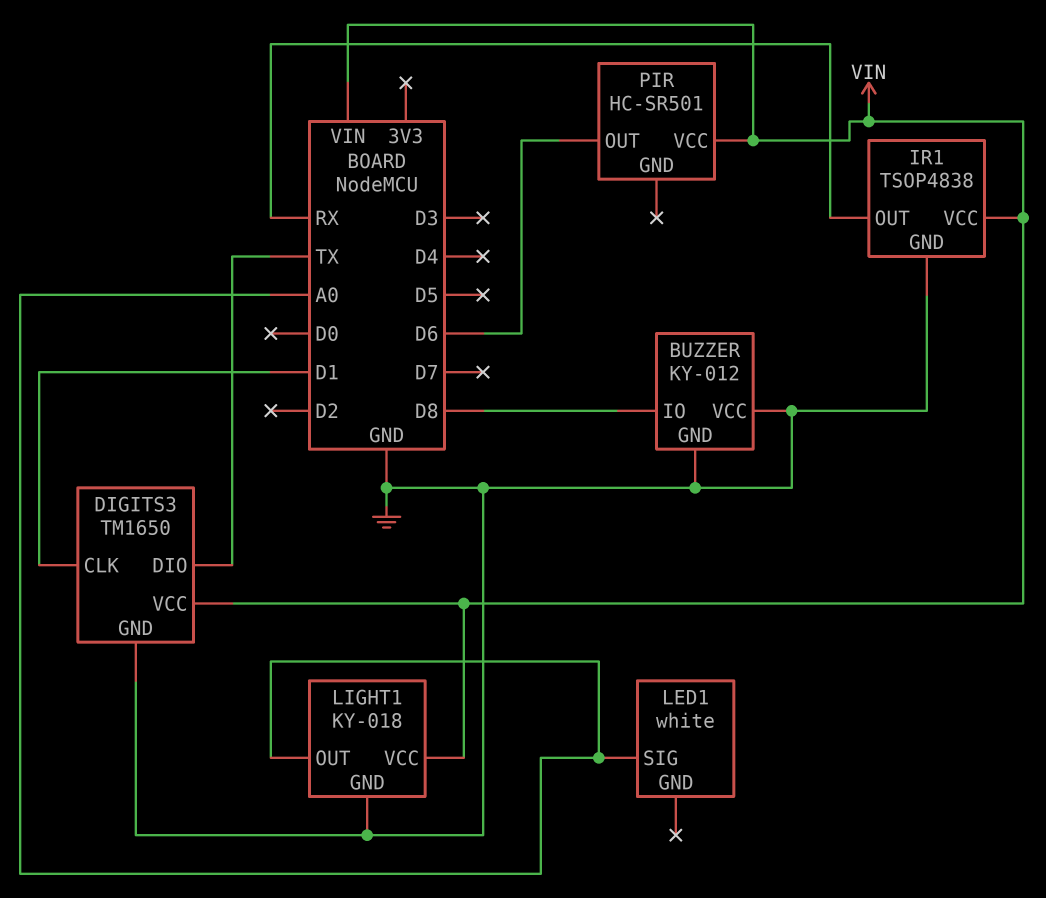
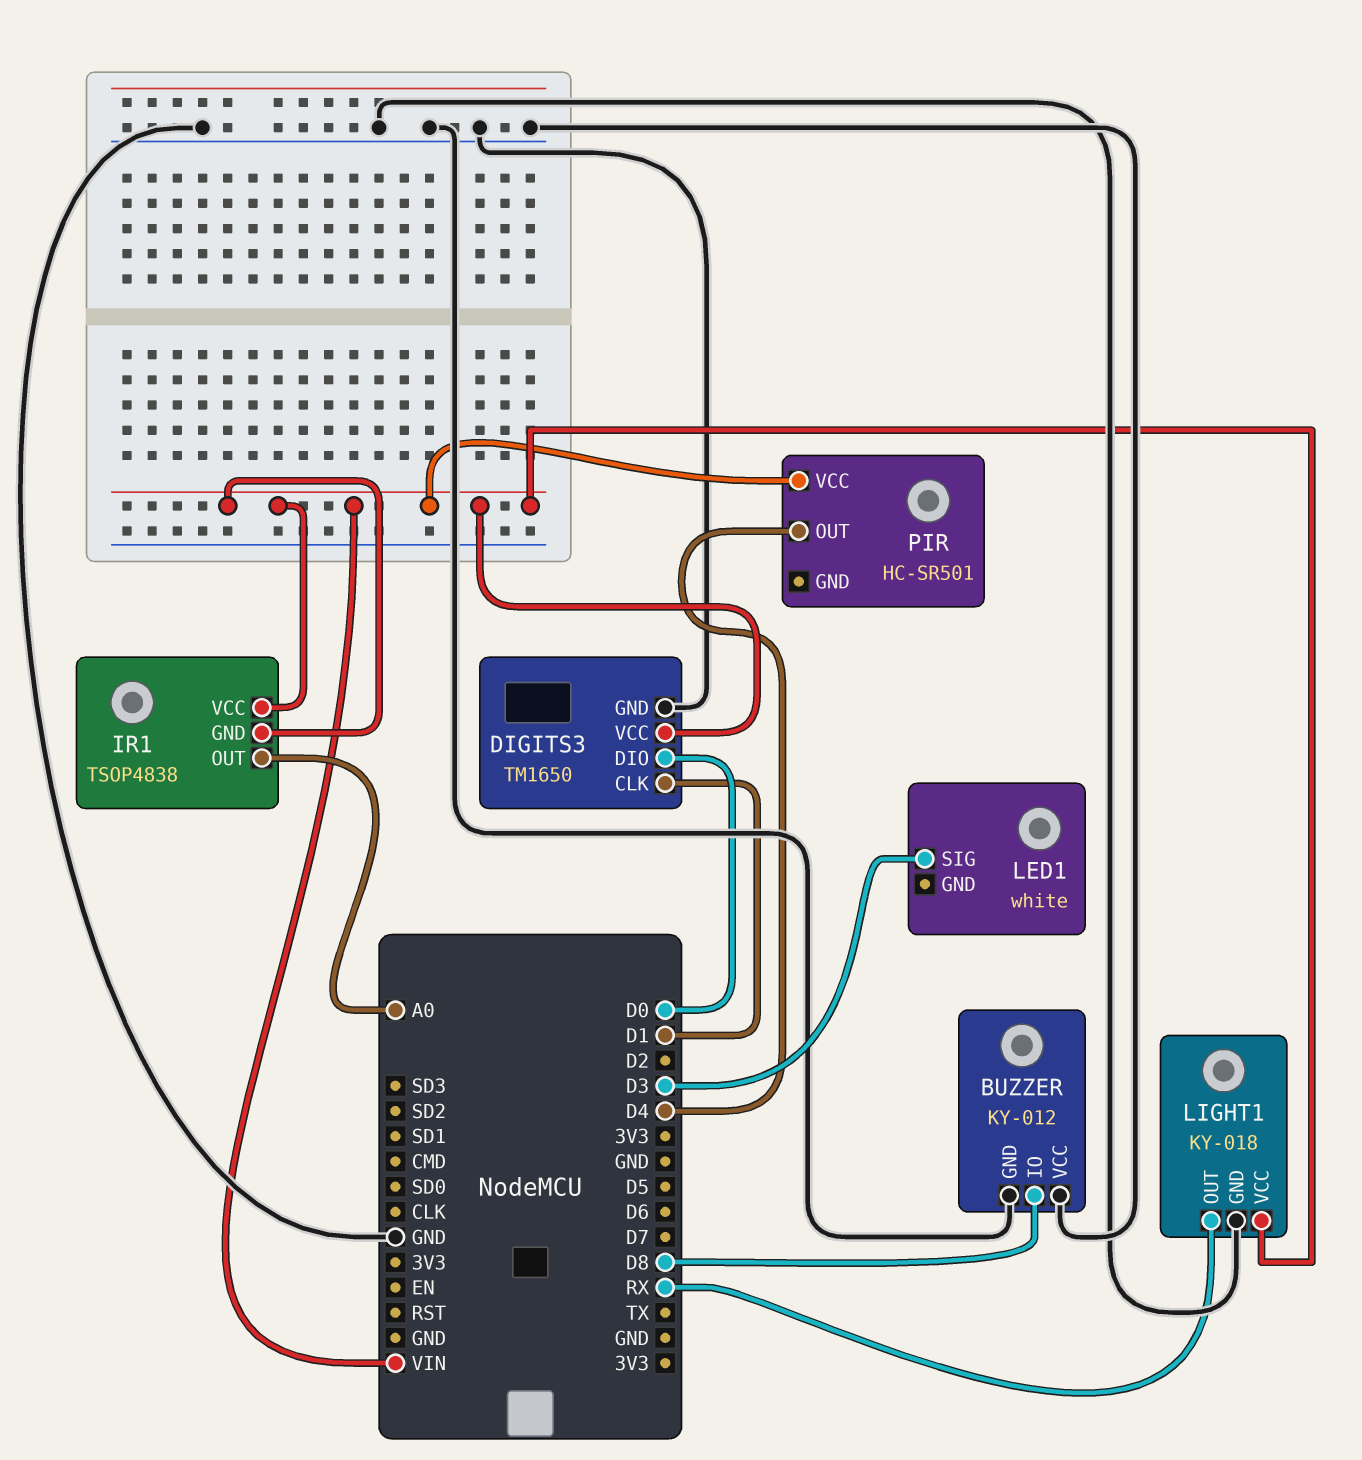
DIGITS3 pin DIO: TX -> D0
IR1 pin GND: GND -> VIN
IR1 pin OUT: RX -> A0
LED1 pin SIG: A0 -> D3
LIGHT1 pin OUT: A0 -> RX
PIR pin OUT: D6 -> D4

